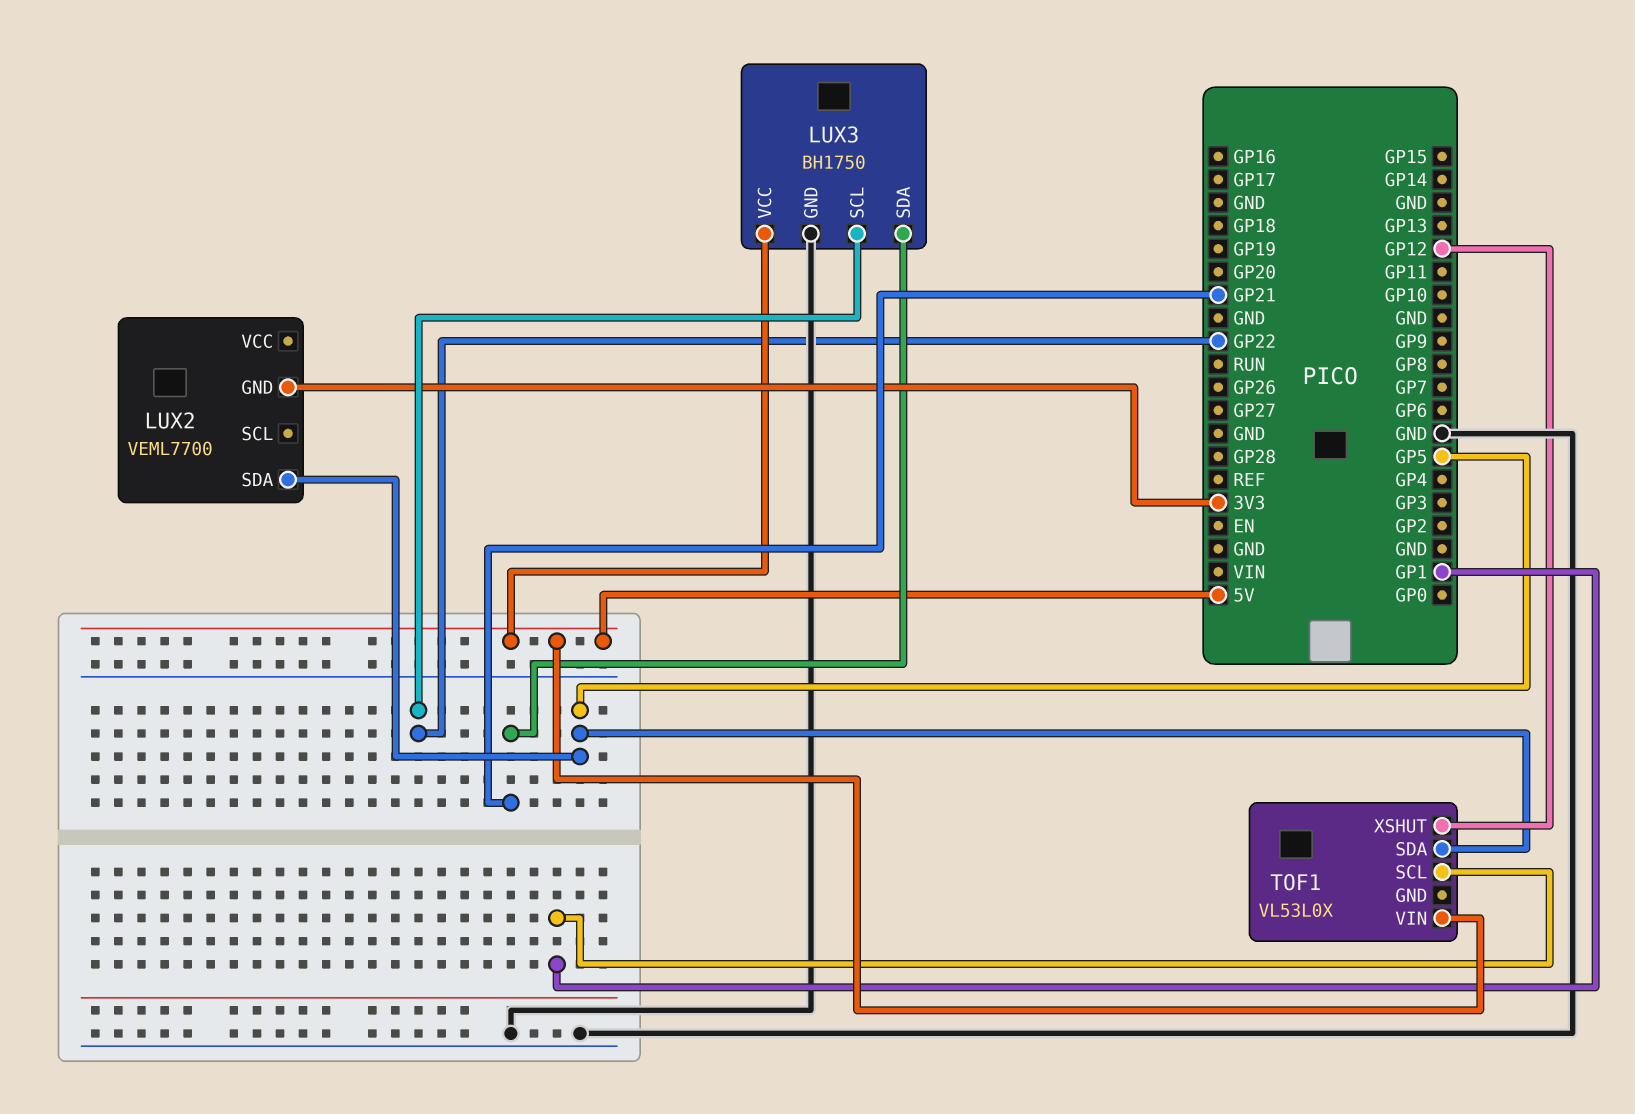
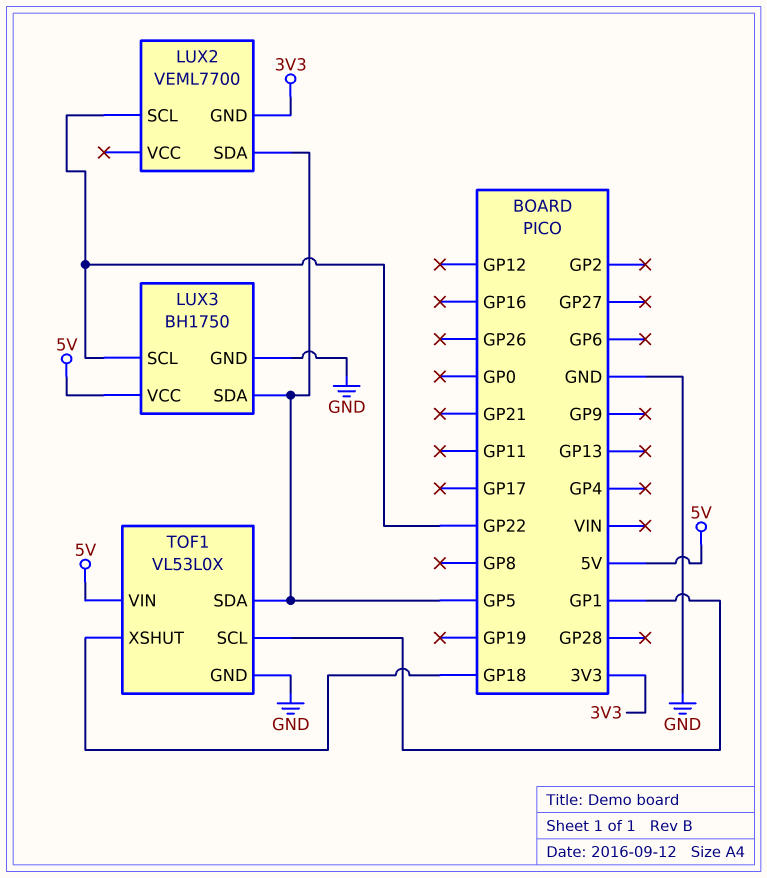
LUX2 pin SCL: none -> GP22
LUX3 pin SDA: GP21 -> GP5
TOF1 pin GND: none -> GND
TOF1 pin XSHUT: GP12 -> GP18

